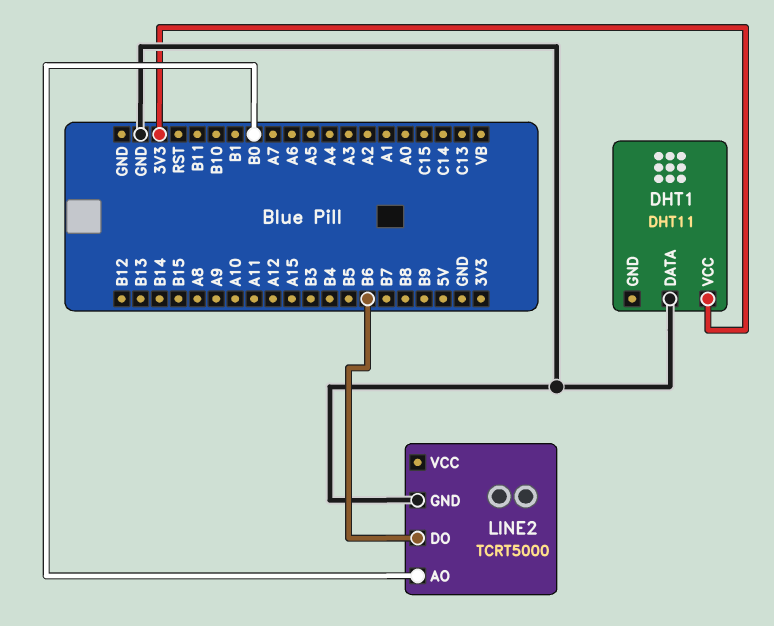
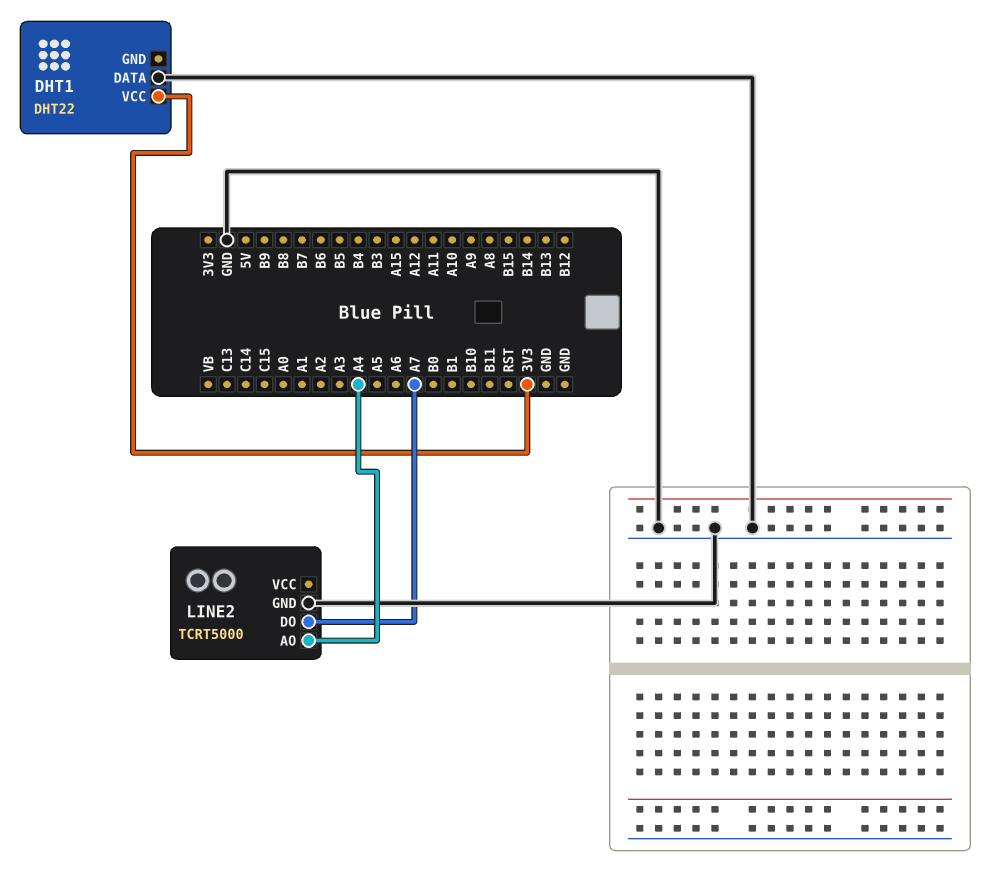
DHT1: DHT11 -> DHT22
LINE2 pin AO: B0 -> A4
LINE2 pin DO: B6 -> A7

